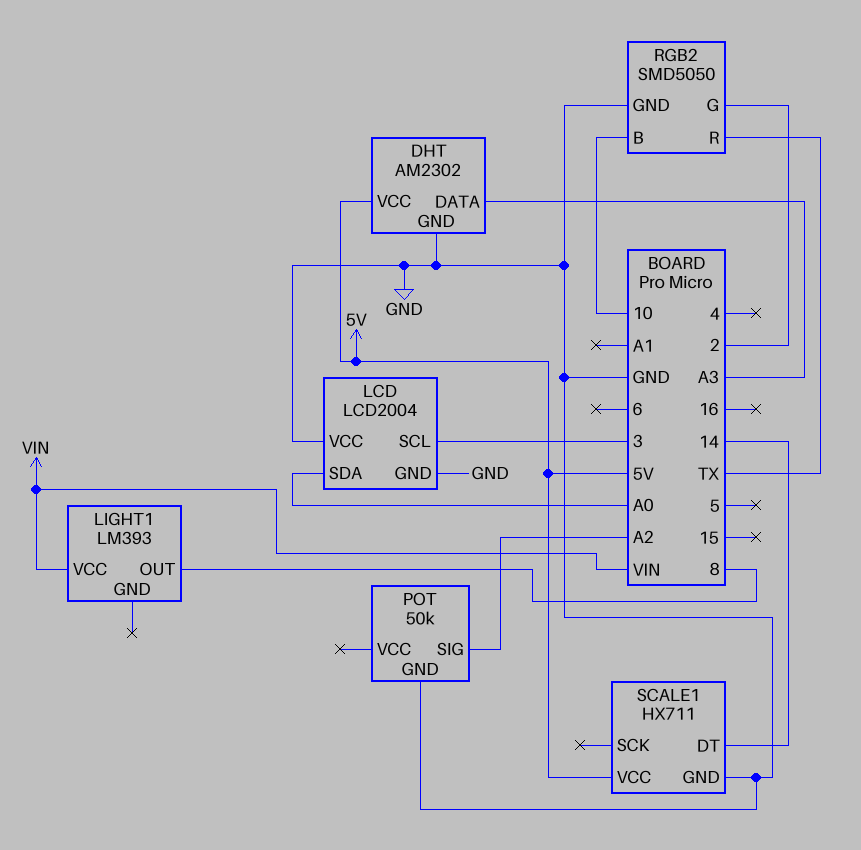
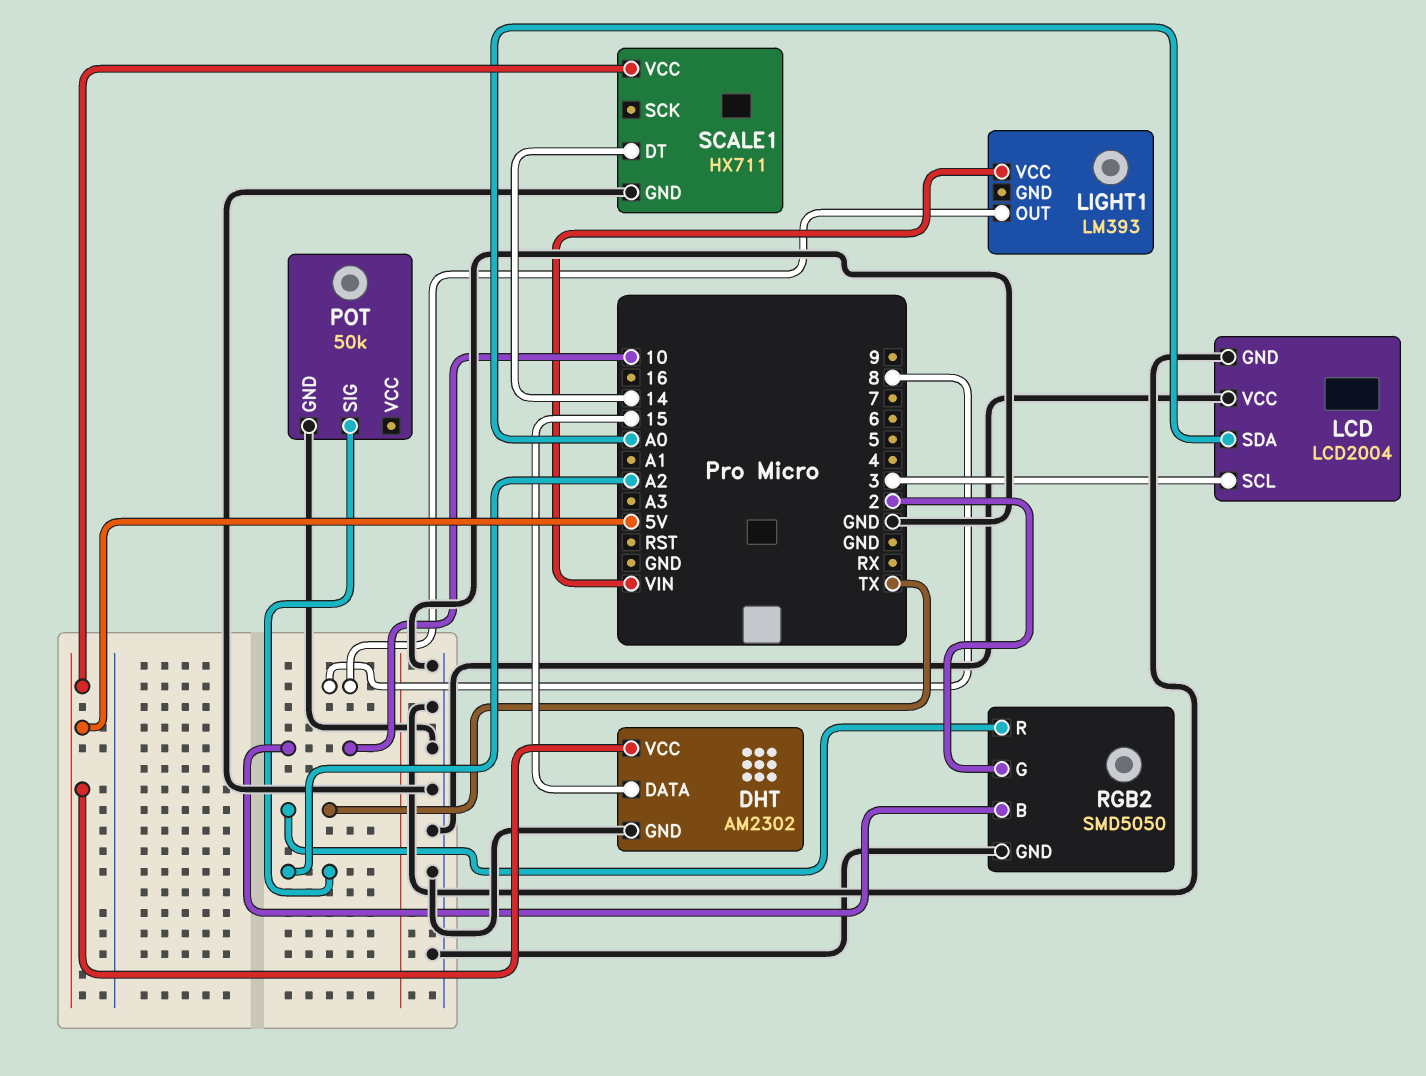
DHT pin DATA: A3 -> 15

